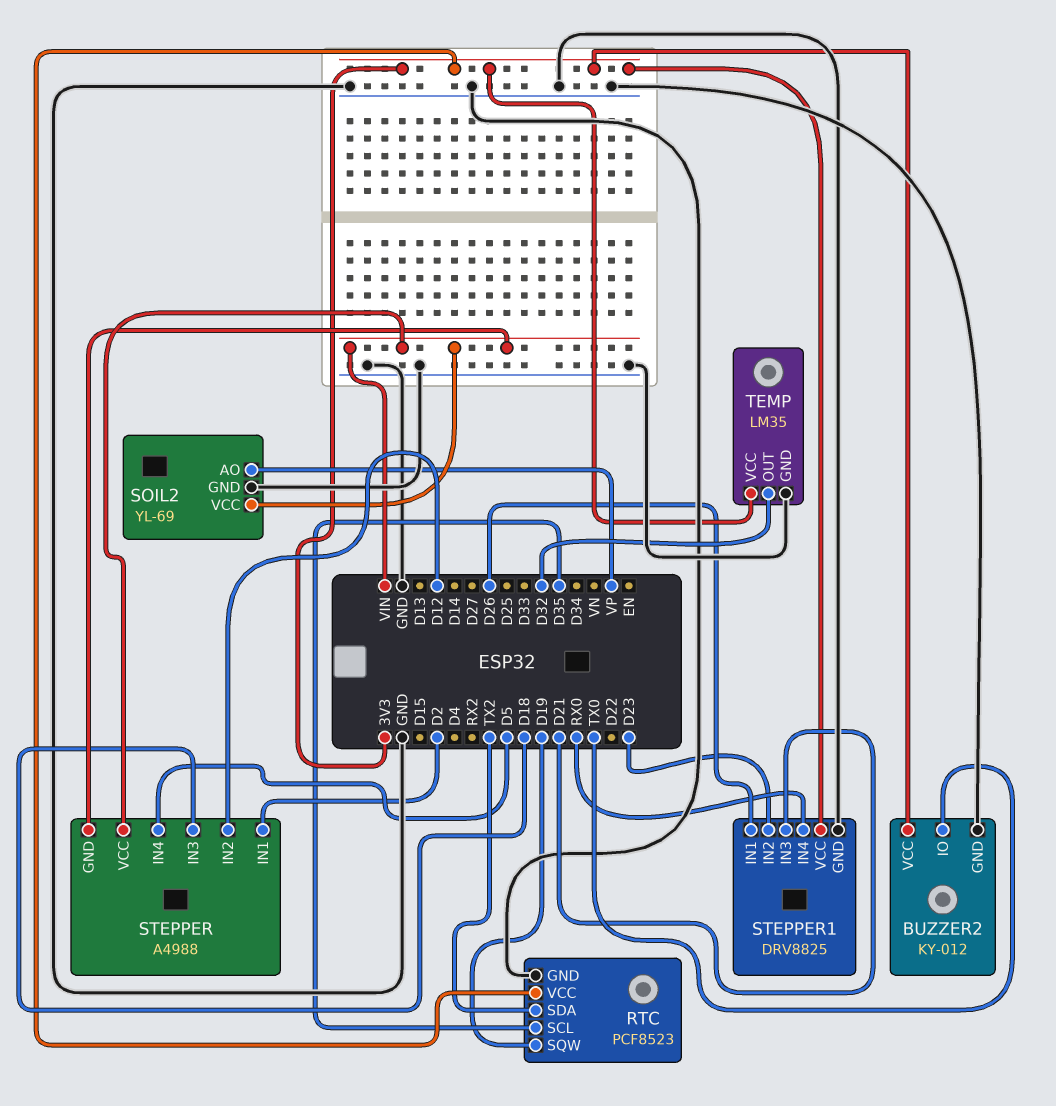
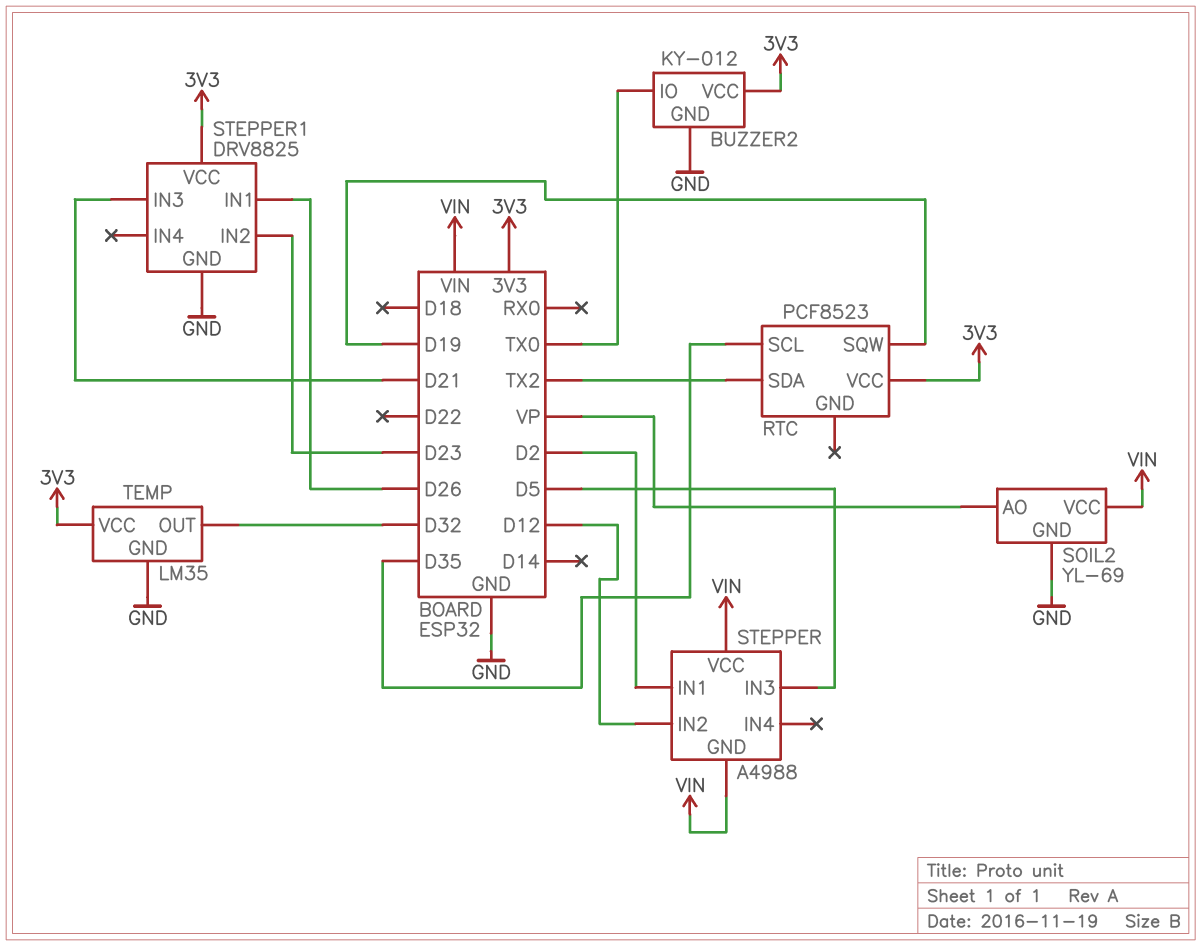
RTC pin GND: GND -> none
STEPPER pin IN3: D18 -> D5
STEPPER pin IN4: D5 -> none
STEPPER1 pin IN4: RX0 -> none

